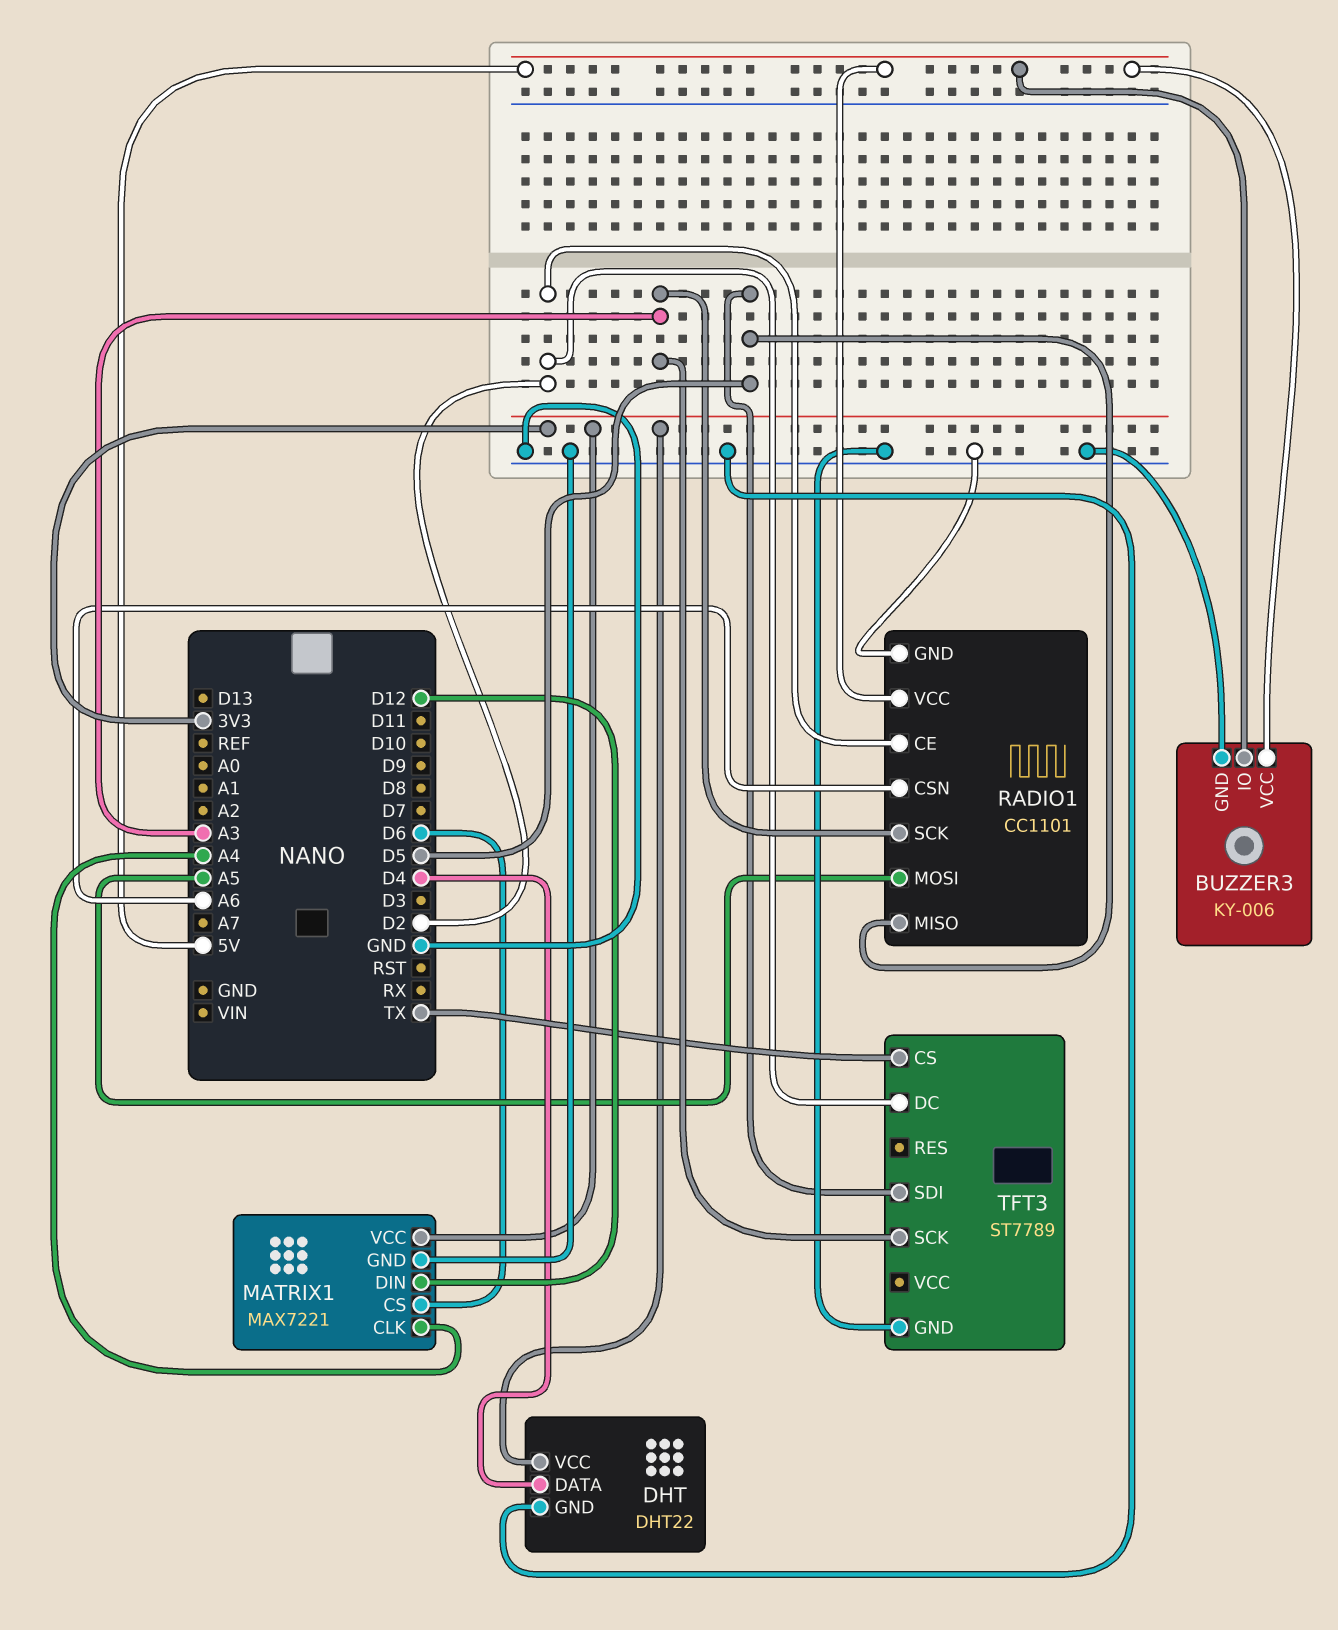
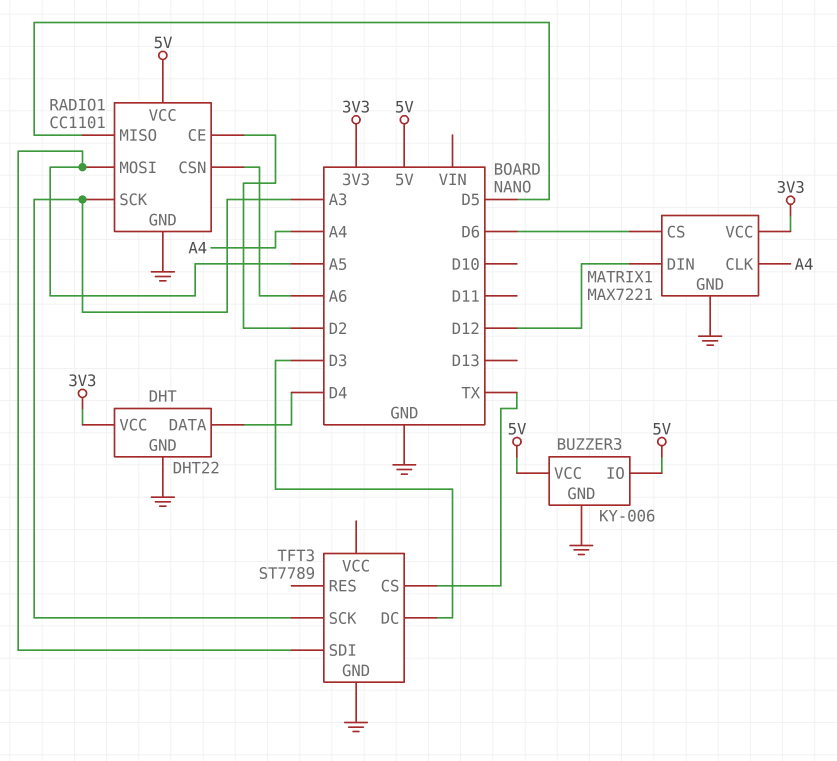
TFT3 pin DC: D2 -> D3
TFT3 pin SDI: D5 -> A5

